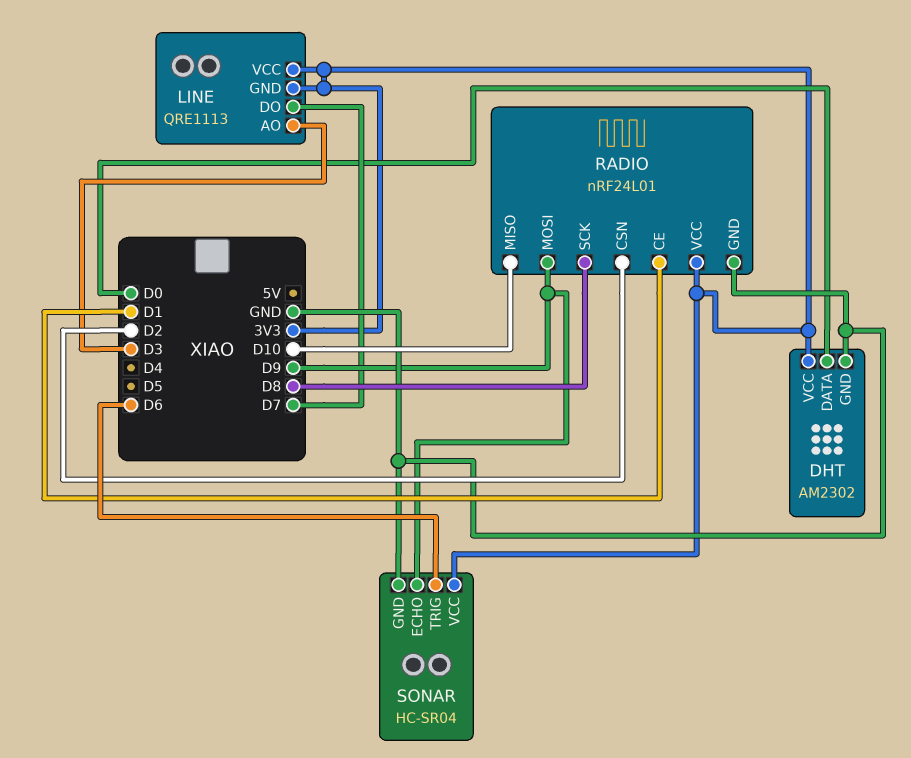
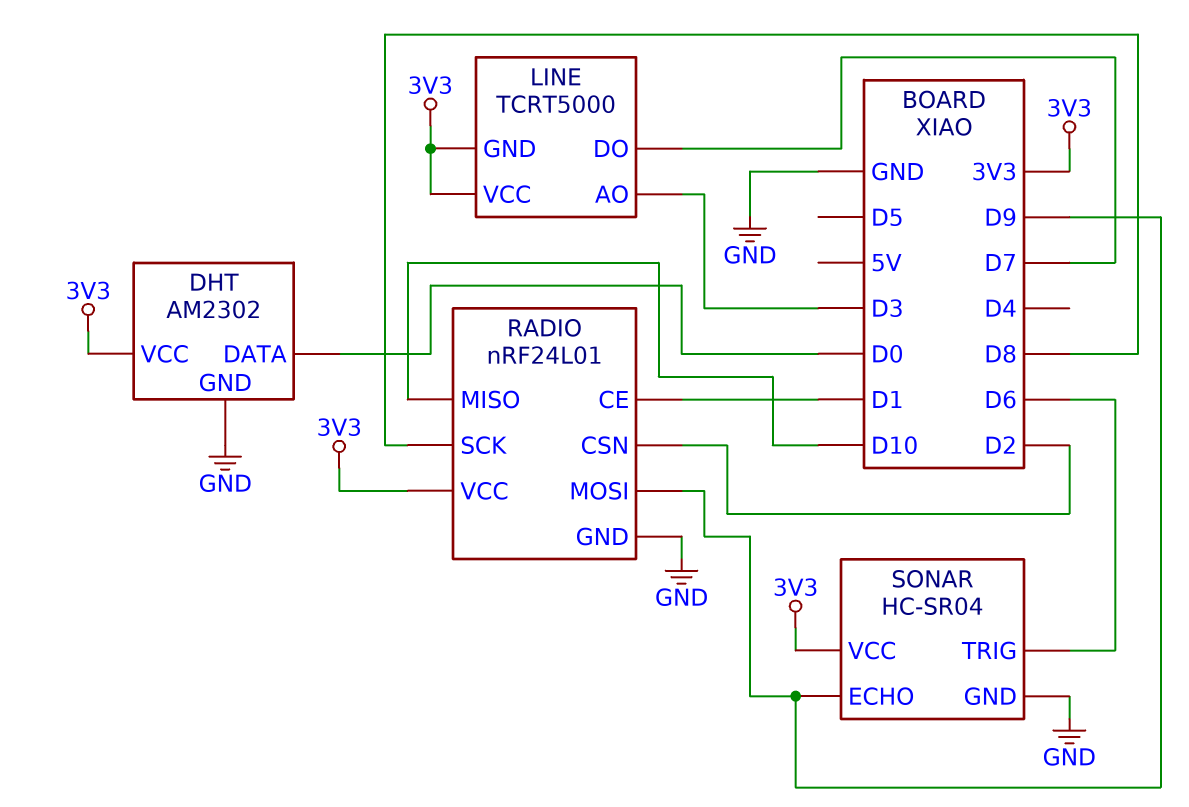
LINE: QRE1113 -> TCRT5000

